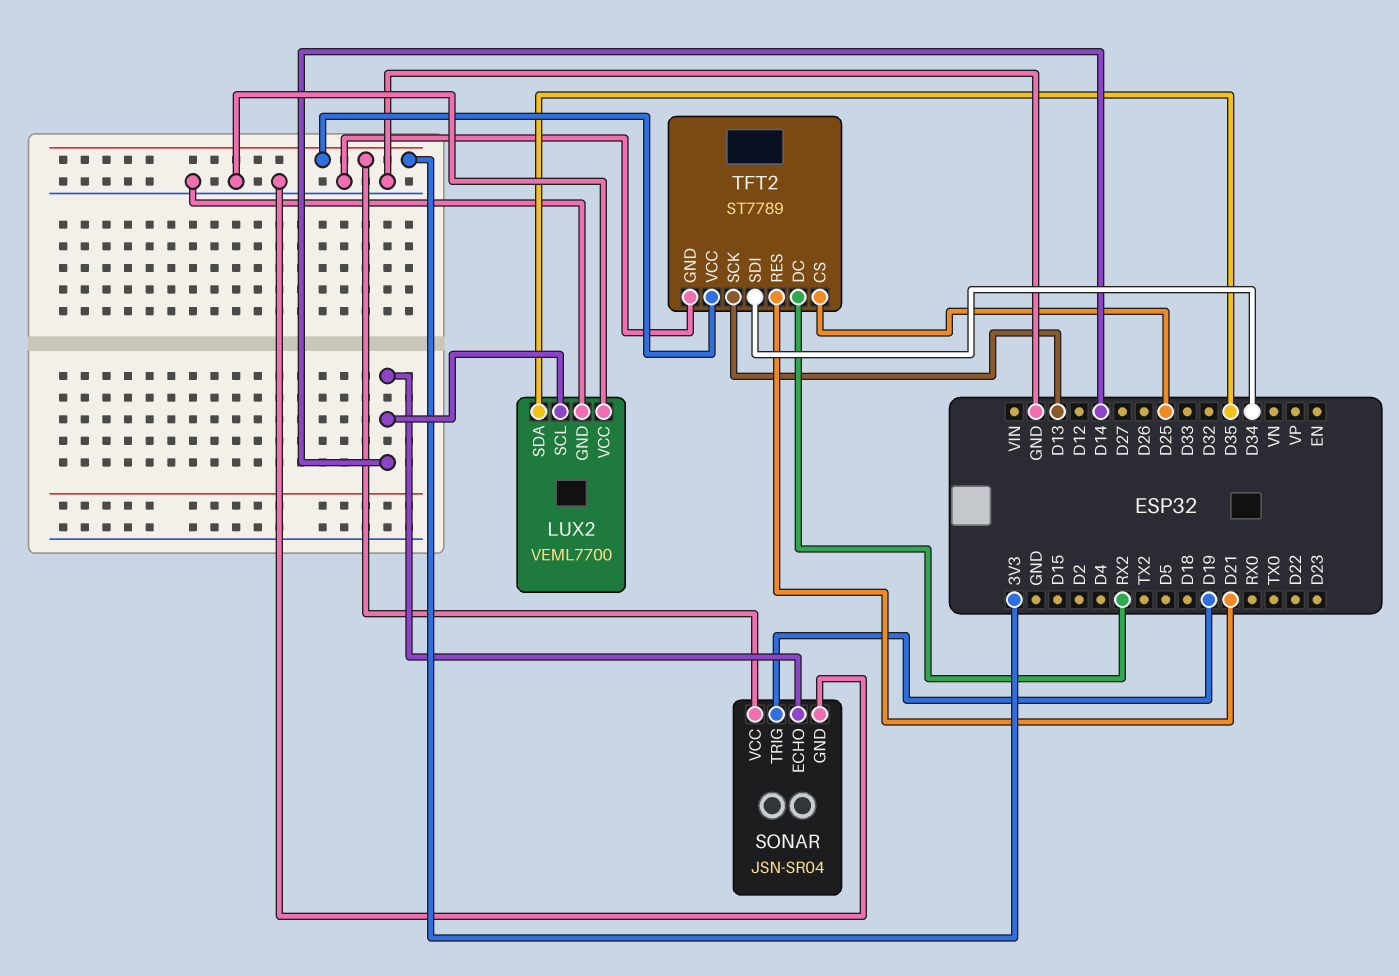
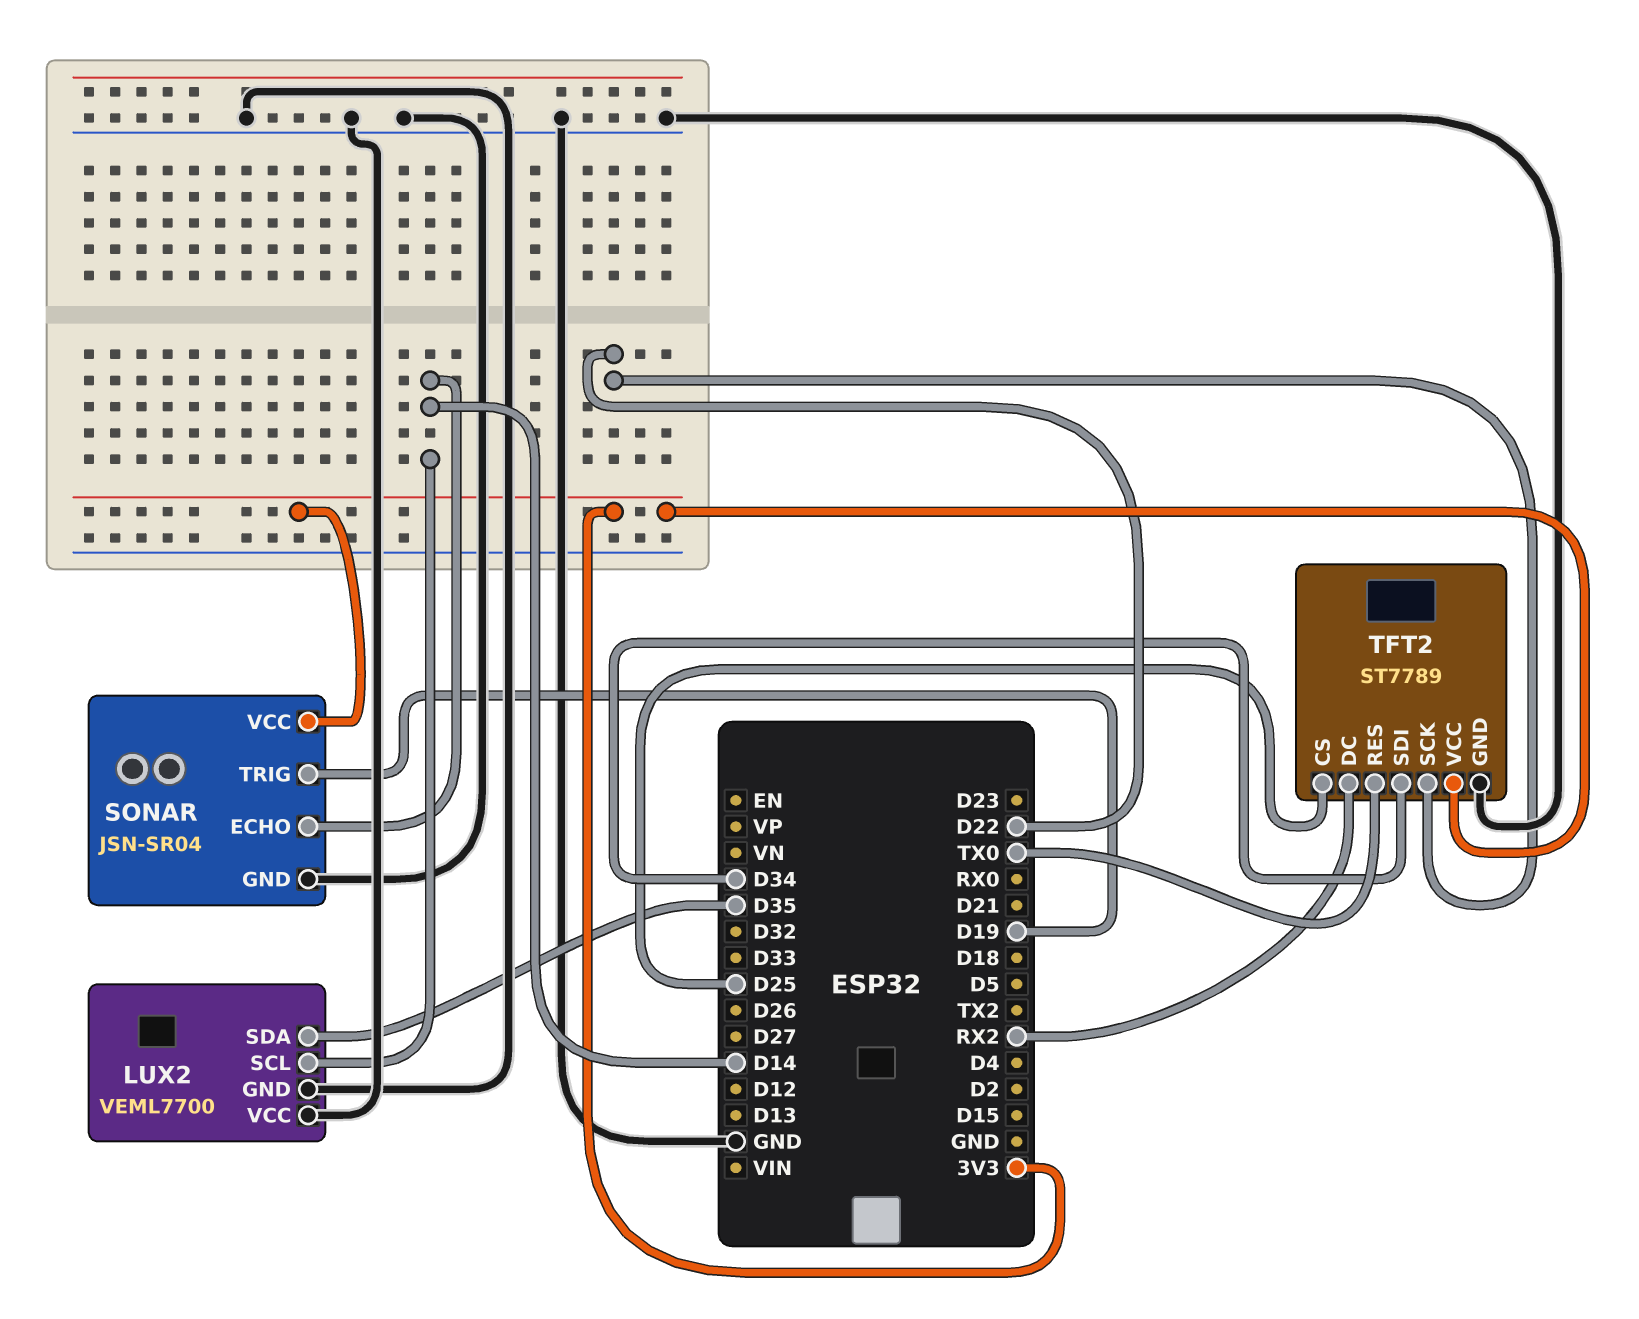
TFT2 pin RES: D21 -> TX0
TFT2 pin SCK: D13 -> D22

